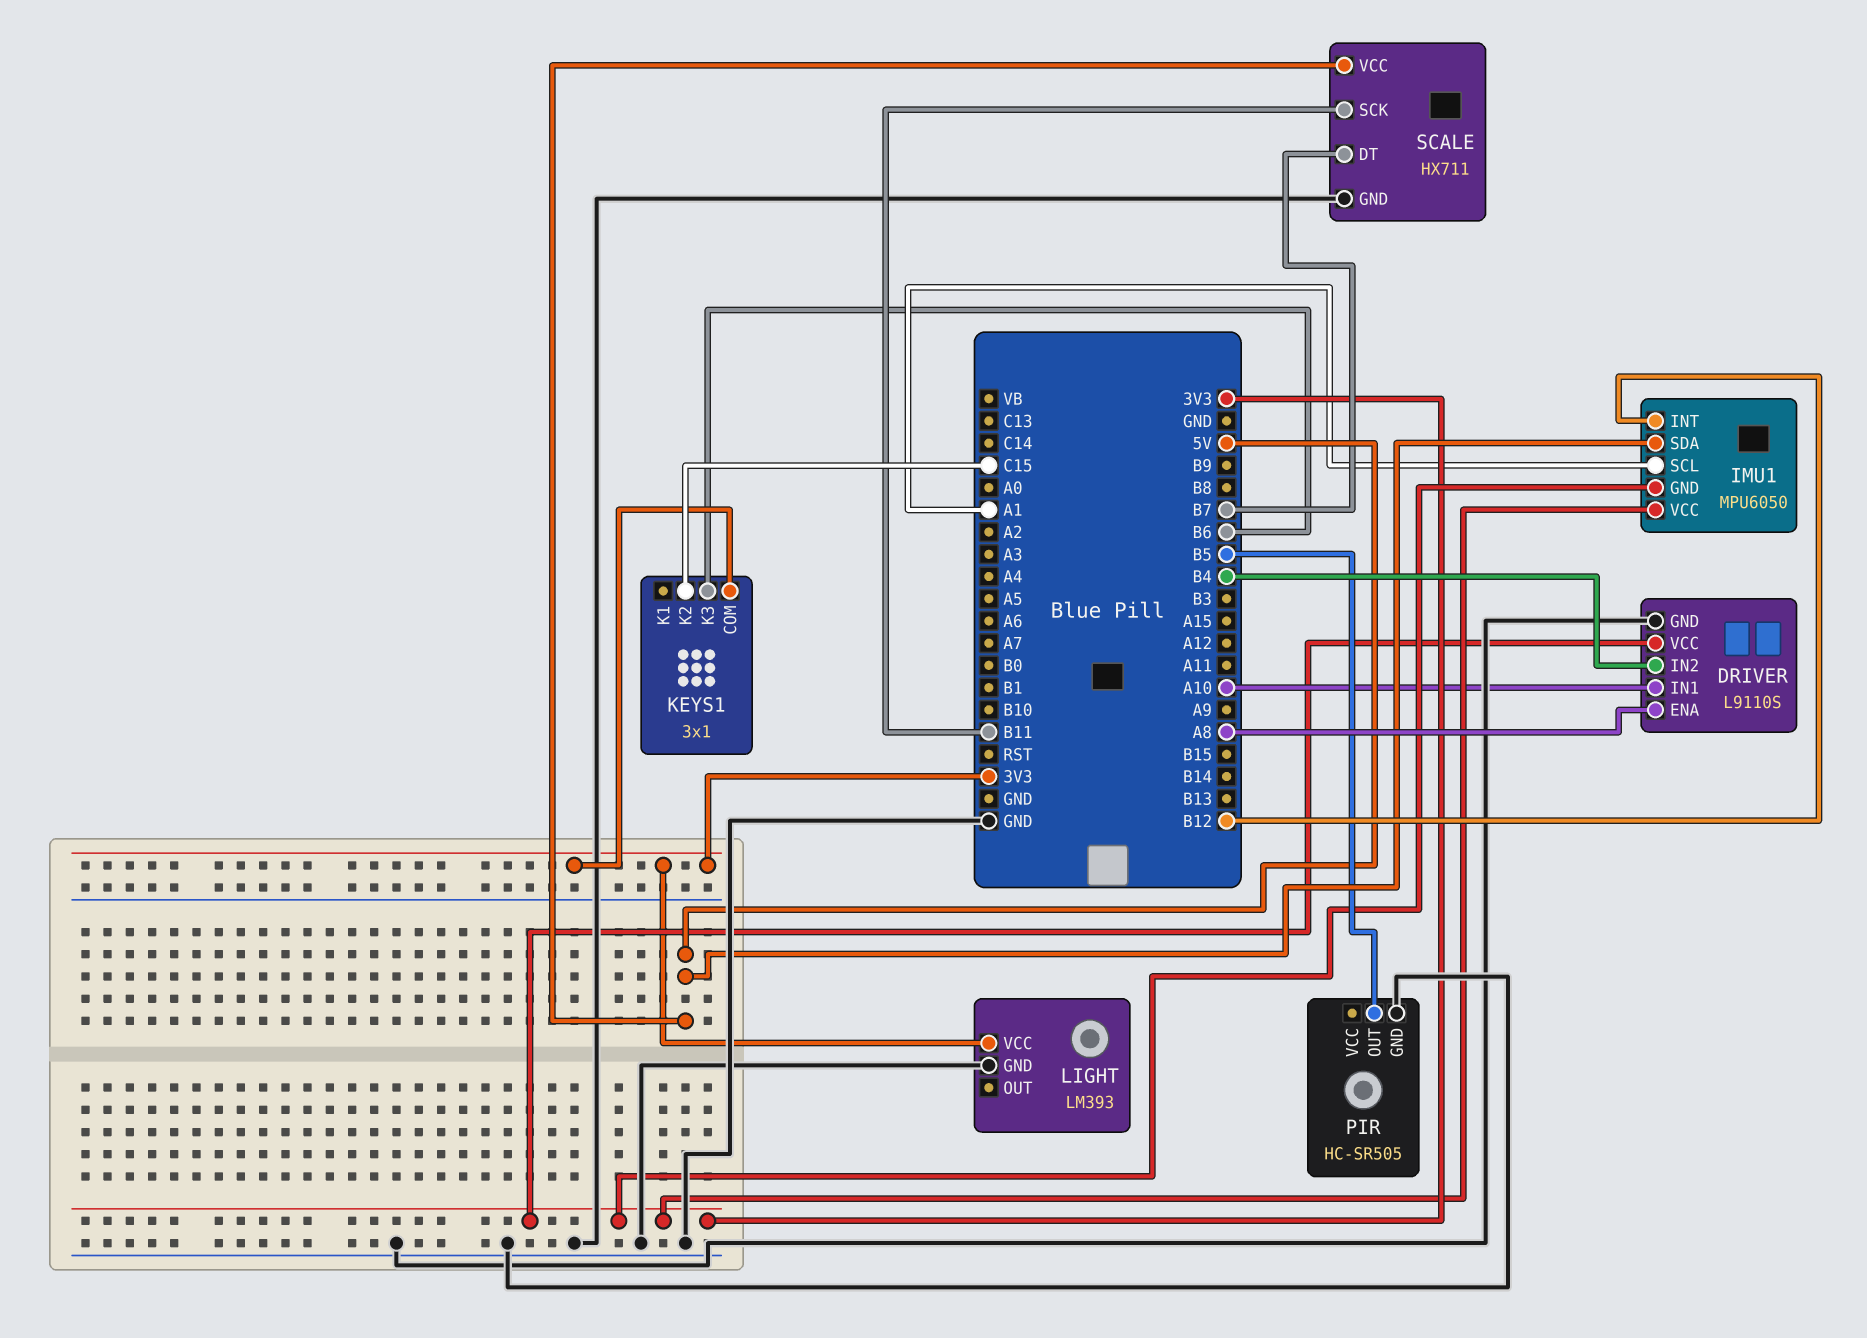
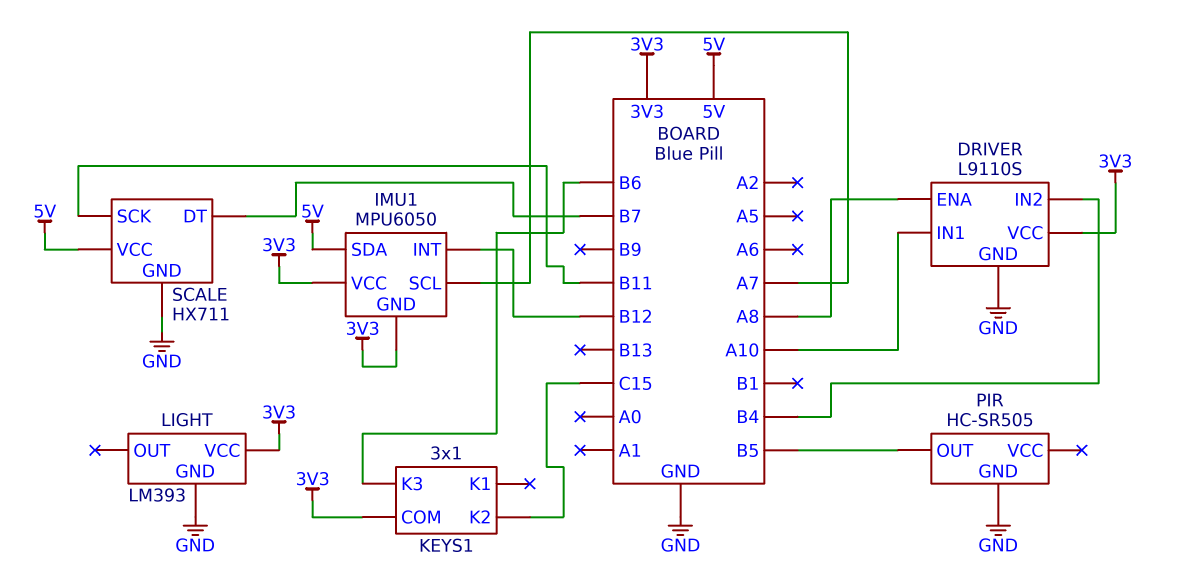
IMU1 pin SCL: A1 -> A7

